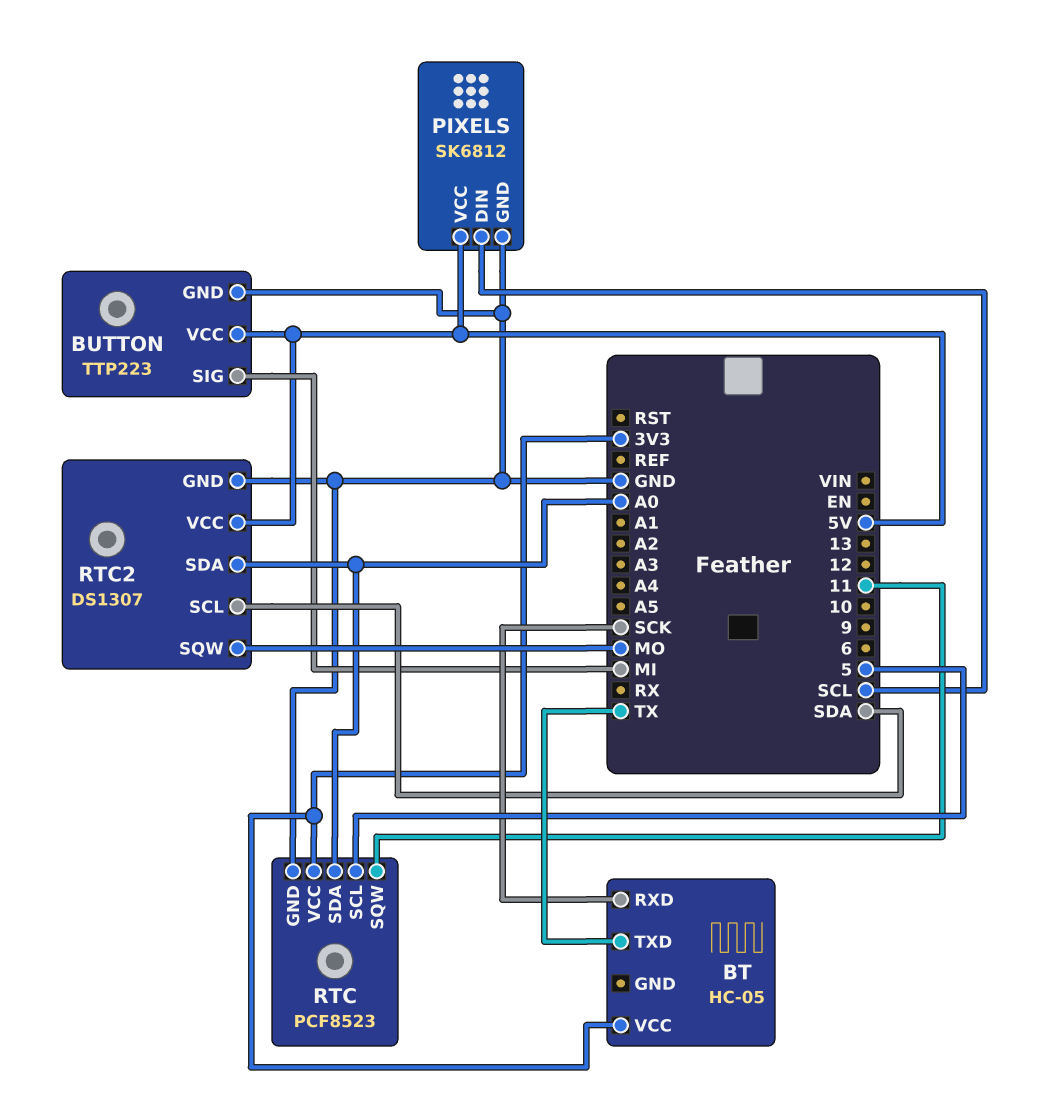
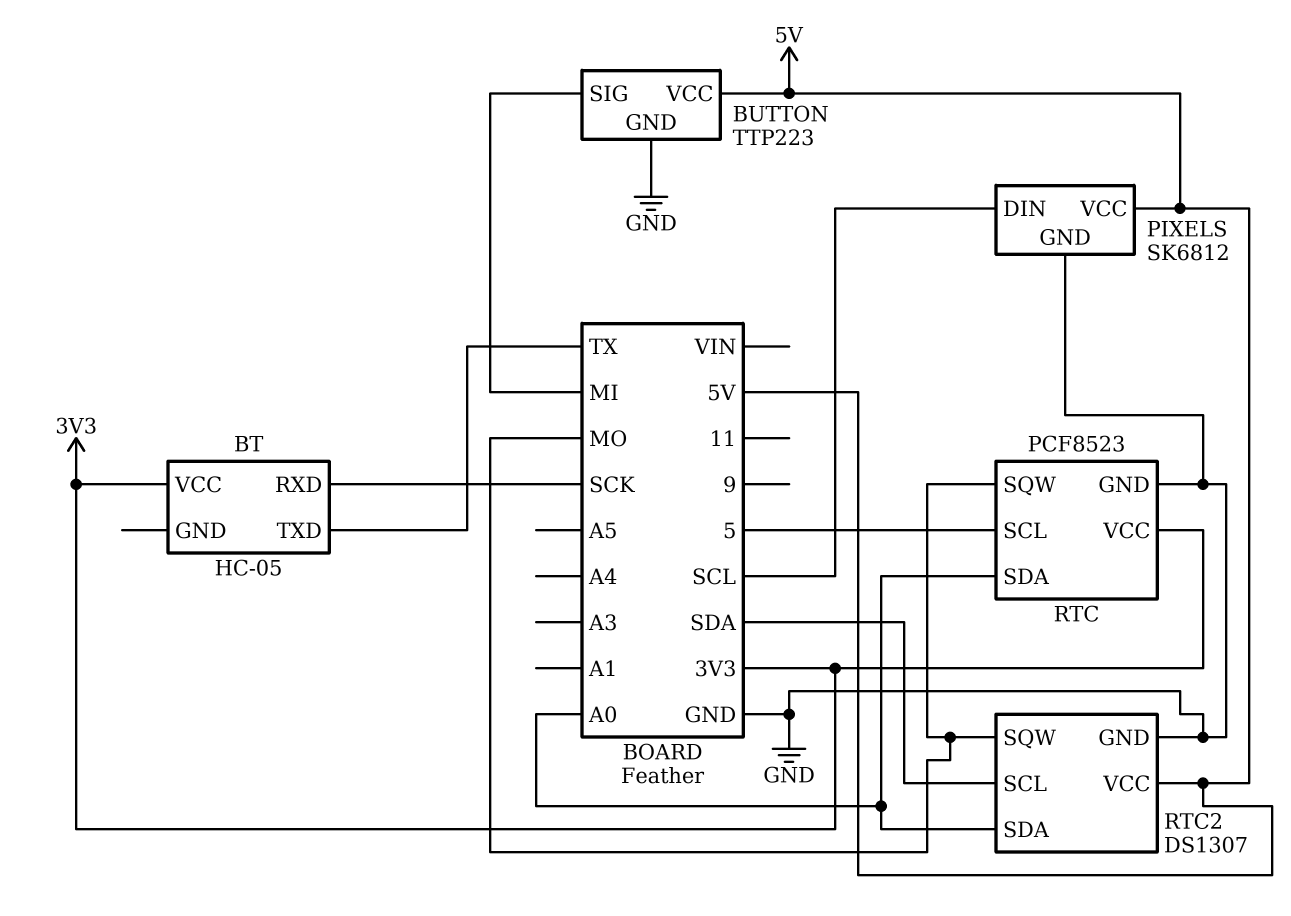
RTC pin SQW: 11 -> MO

